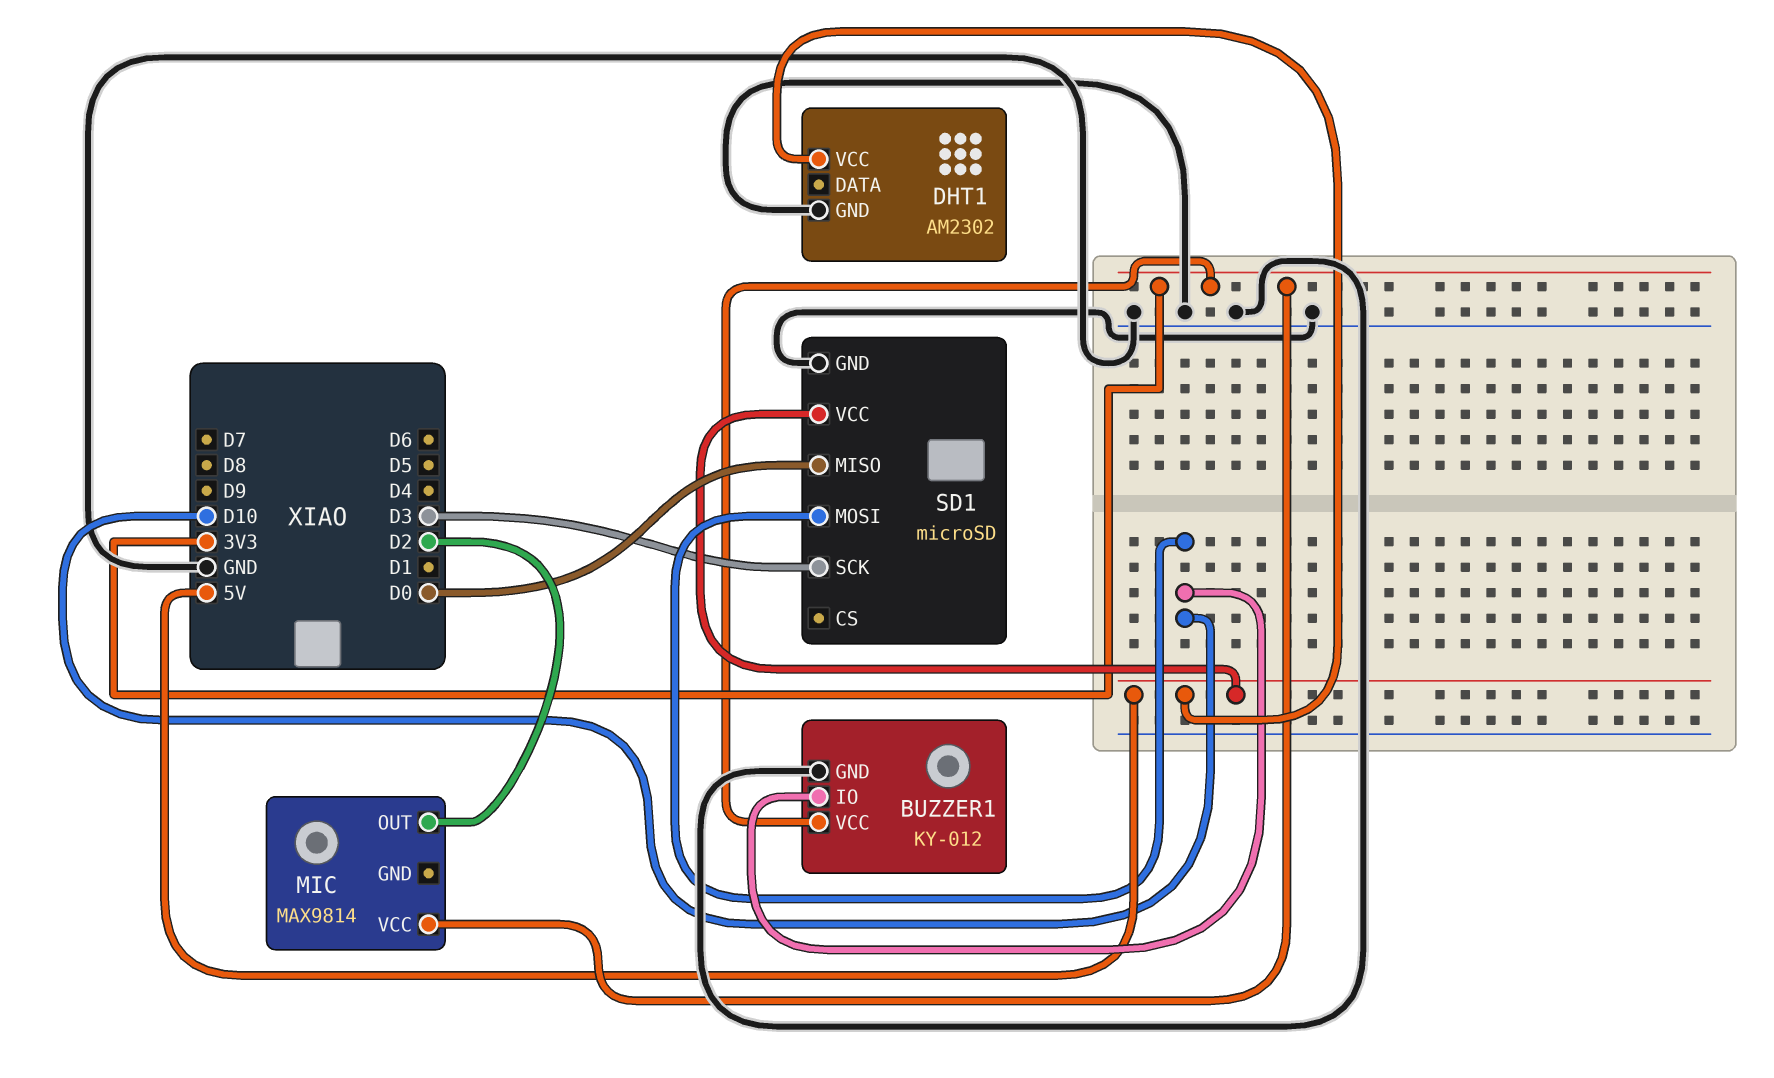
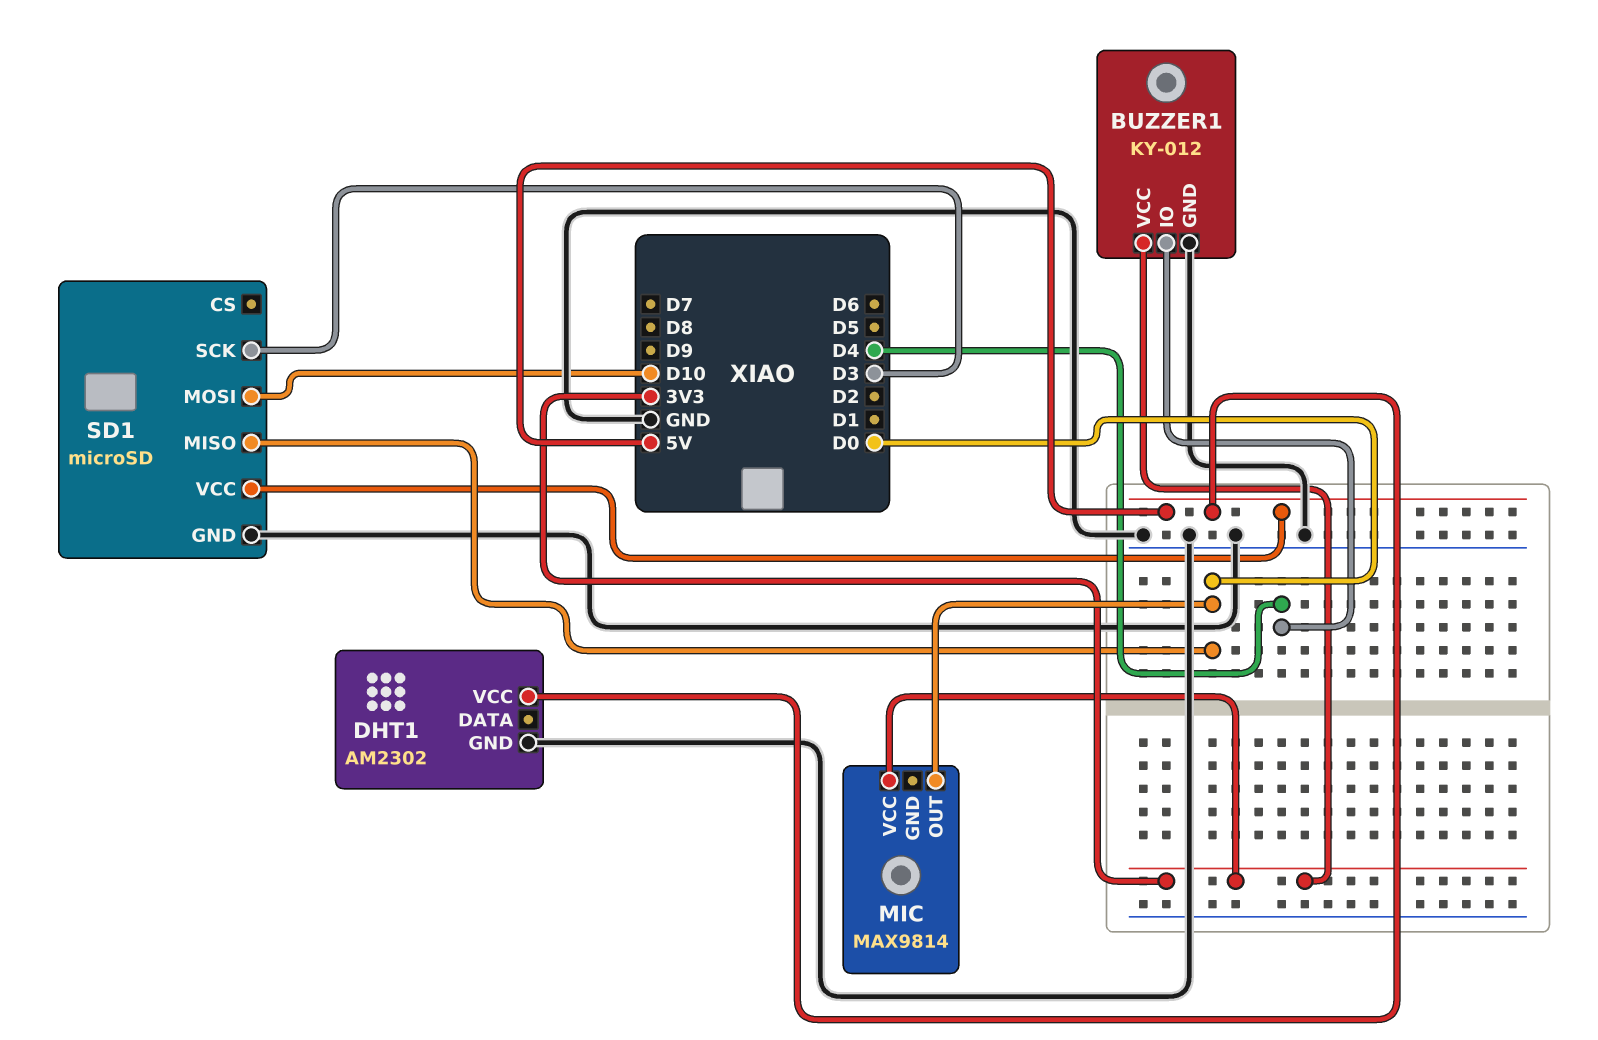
BUZZER1 pin IO: D10 -> D4
MIC pin OUT: D2 -> D0

